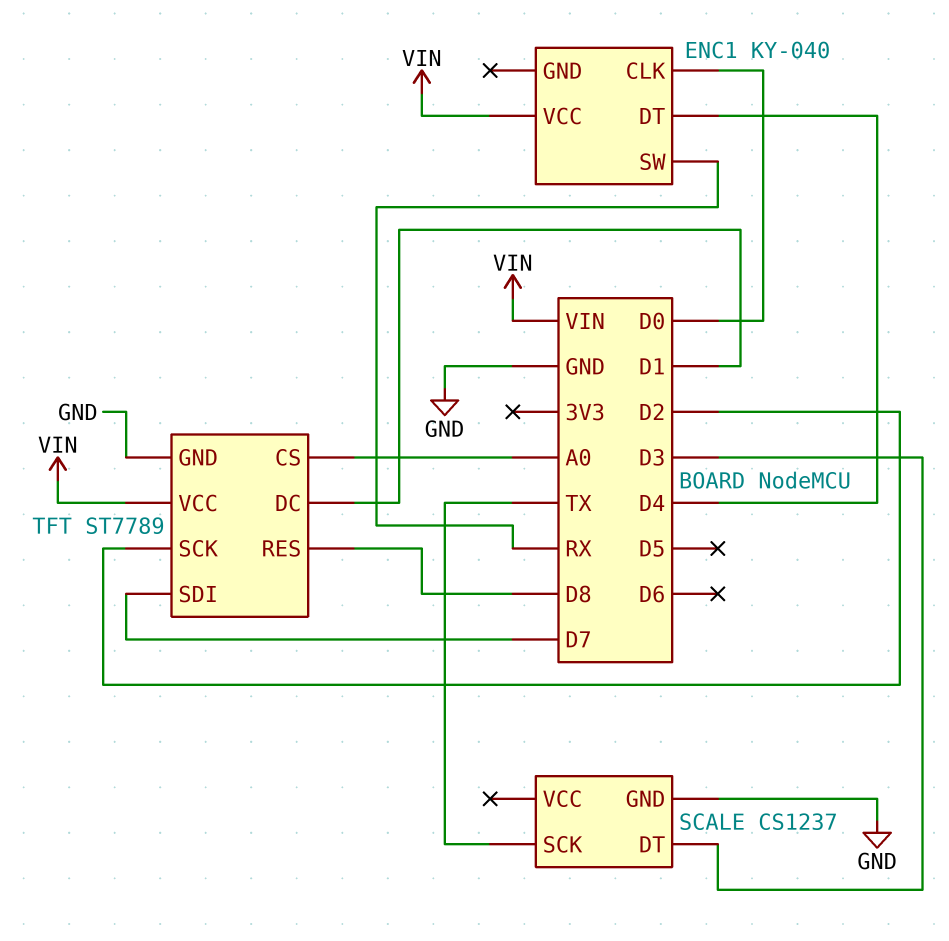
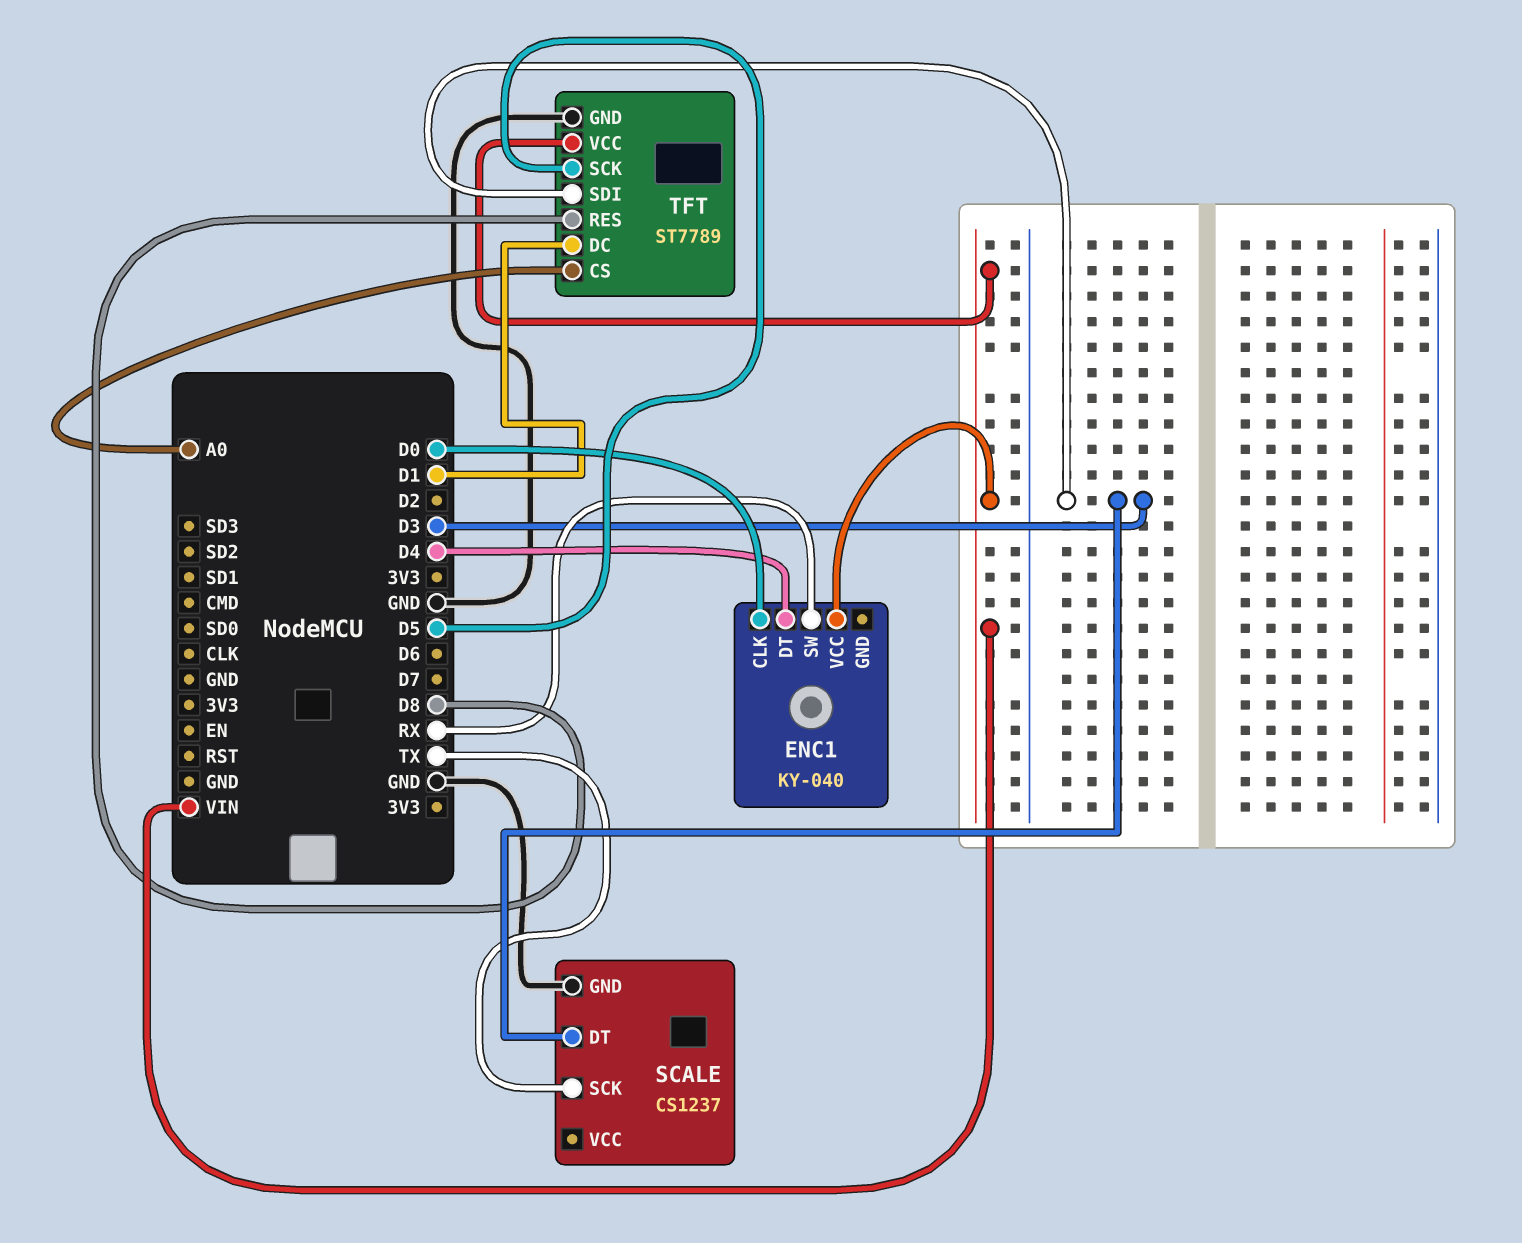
TFT pin SCK: D2 -> D5
TFT pin SDI: D7 -> D3

